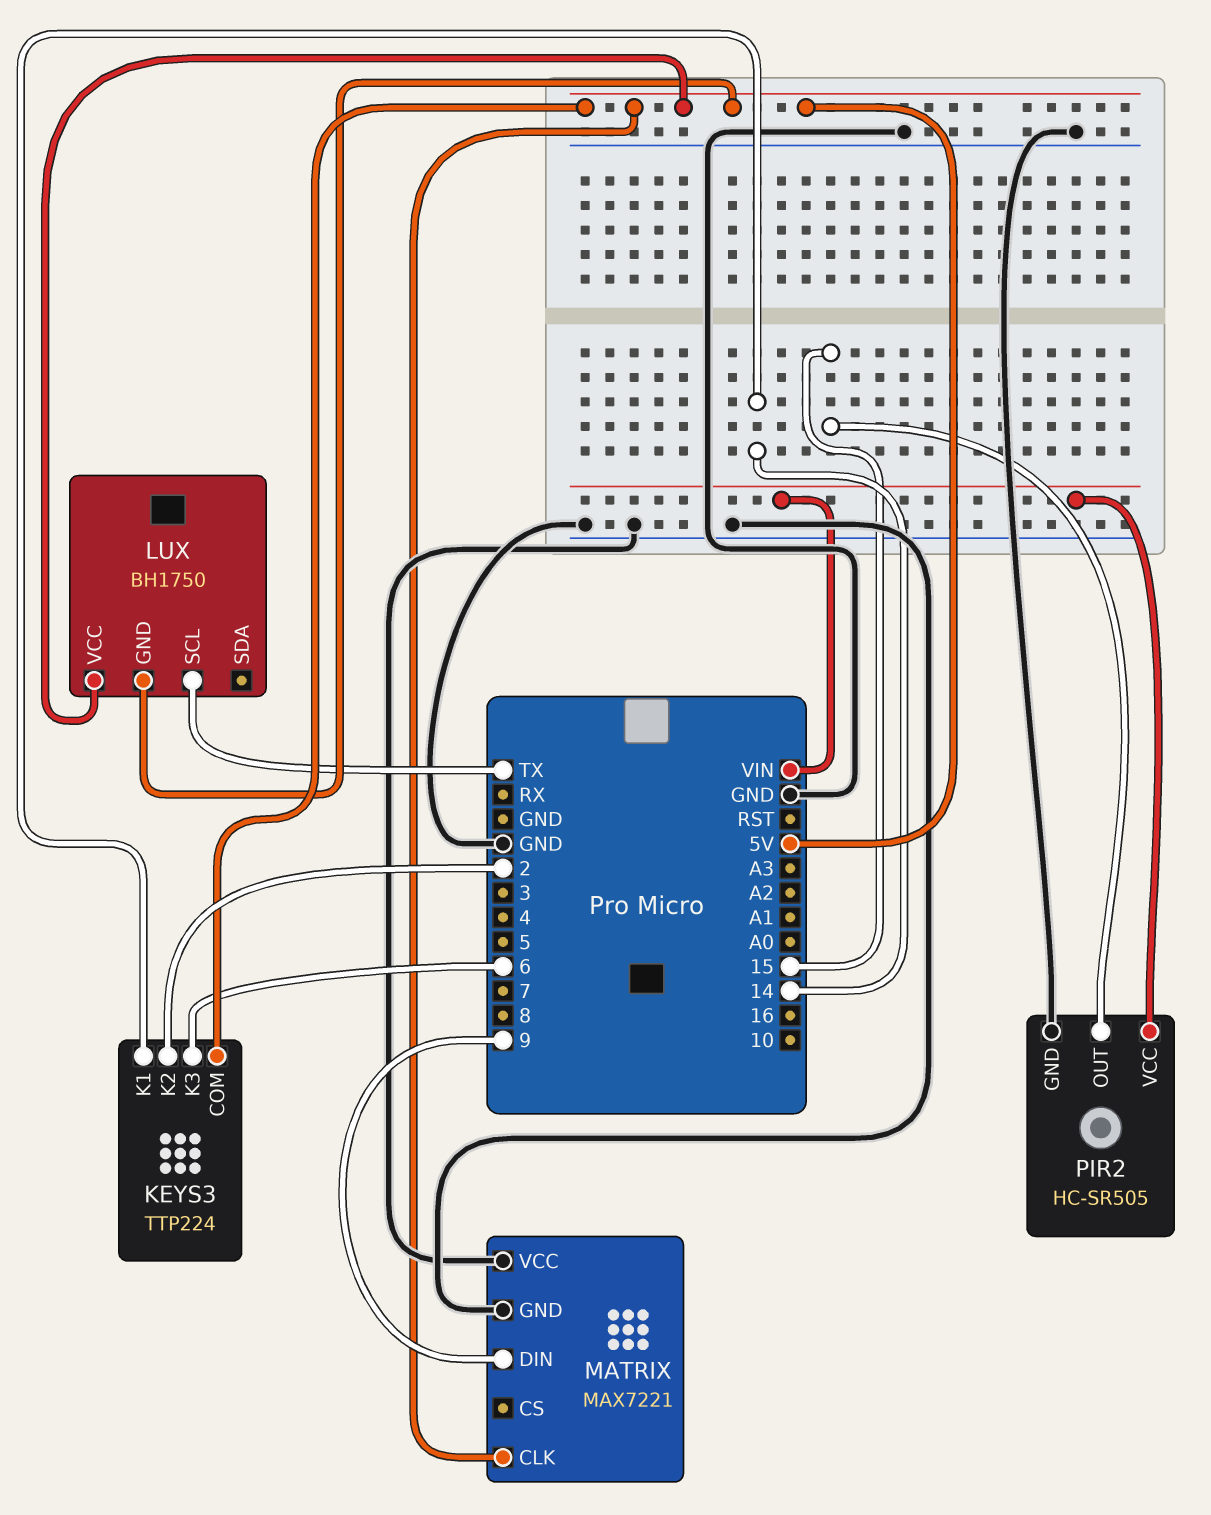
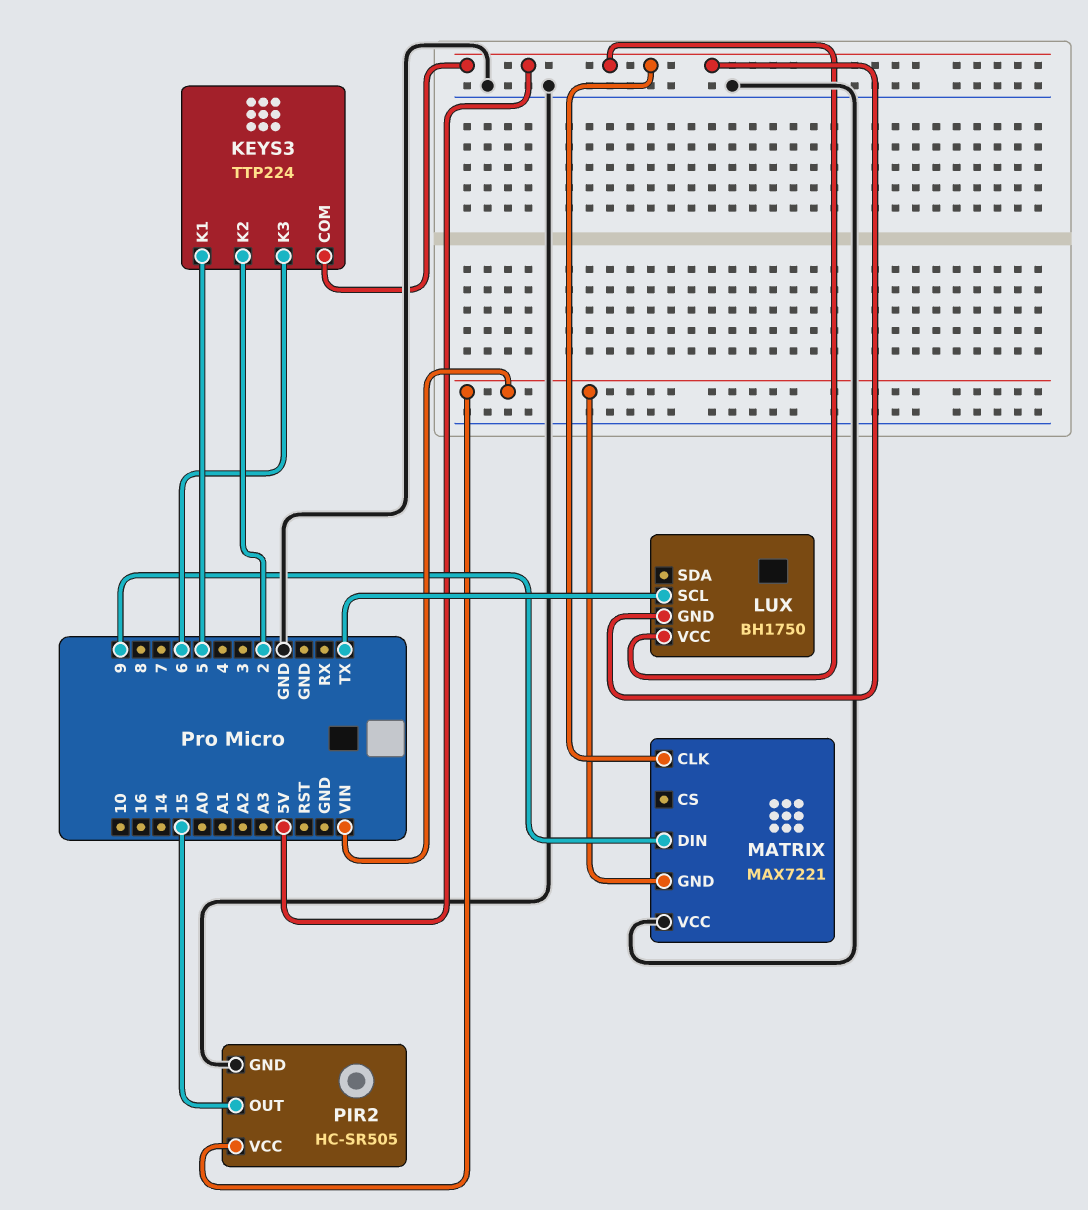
KEYS3 pin K1: 14 -> 5
MATRIX pin GND: GND -> VIN

